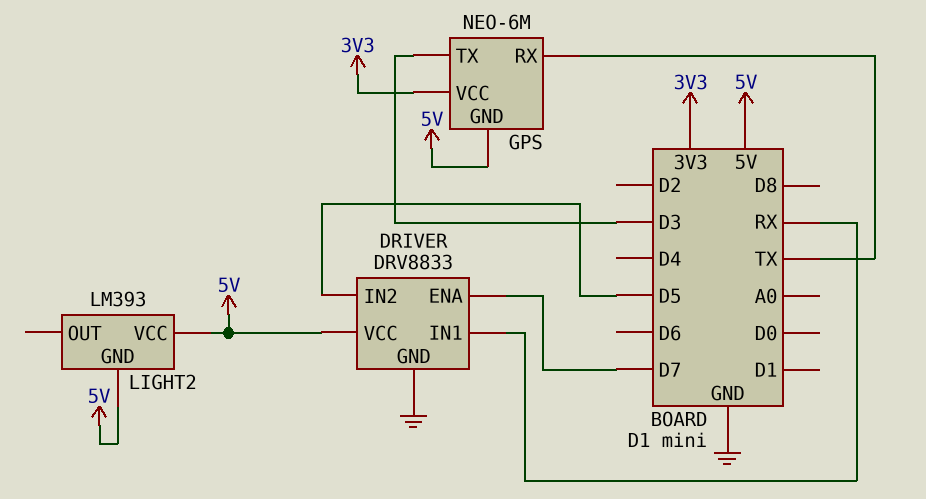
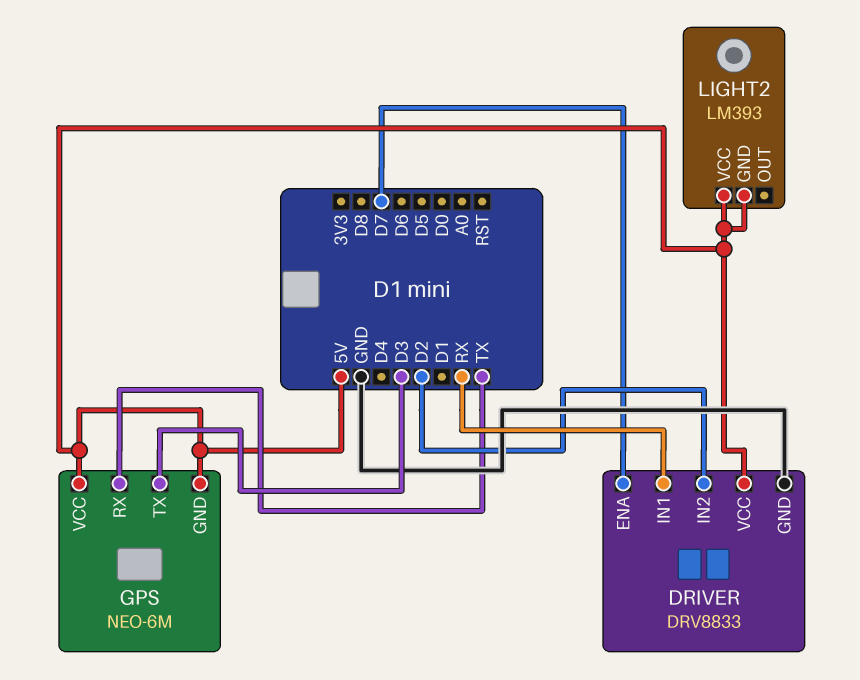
DRIVER pin IN2: D5 -> D2
GPS pin VCC: 3V3 -> 5V

